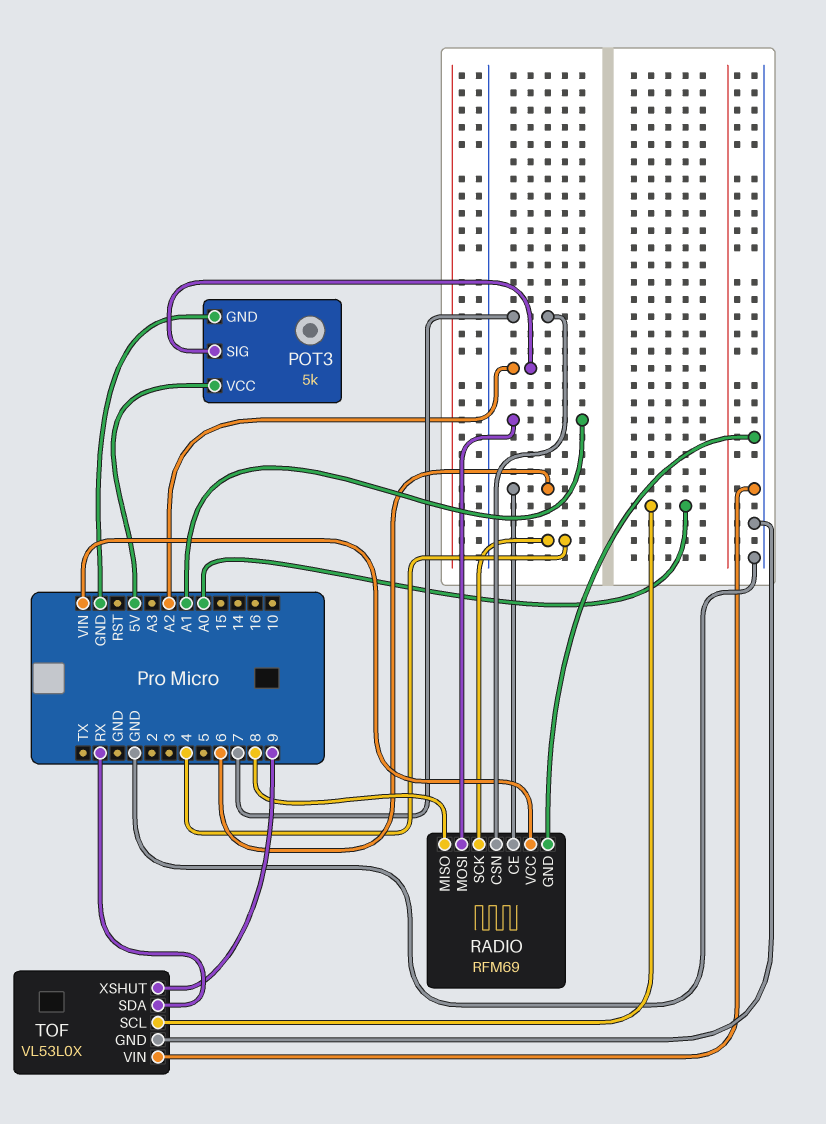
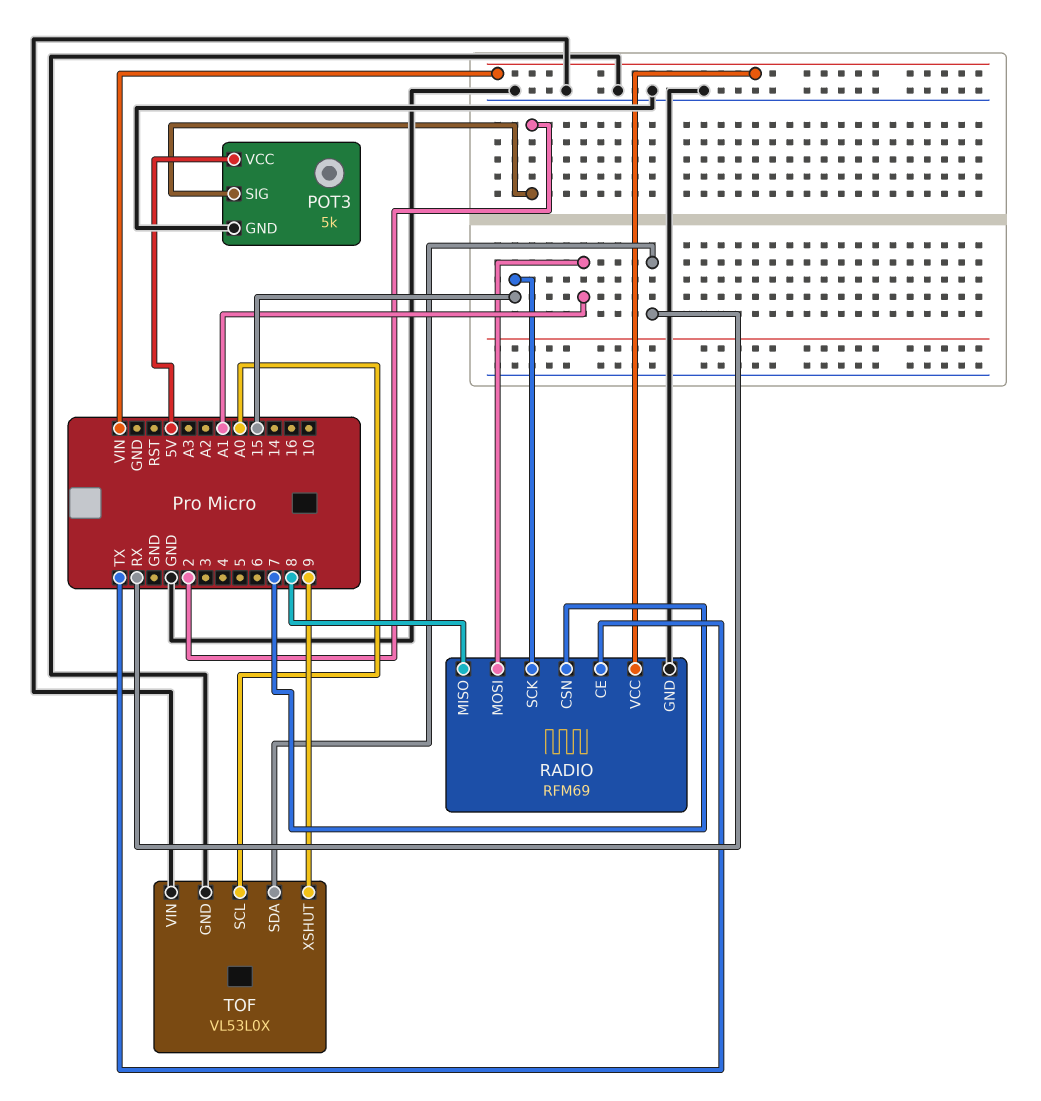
POT3 pin SIG: A2 -> 2
RADIO pin CE: 6 -> TX
RADIO pin SCK: 4 -> 15

